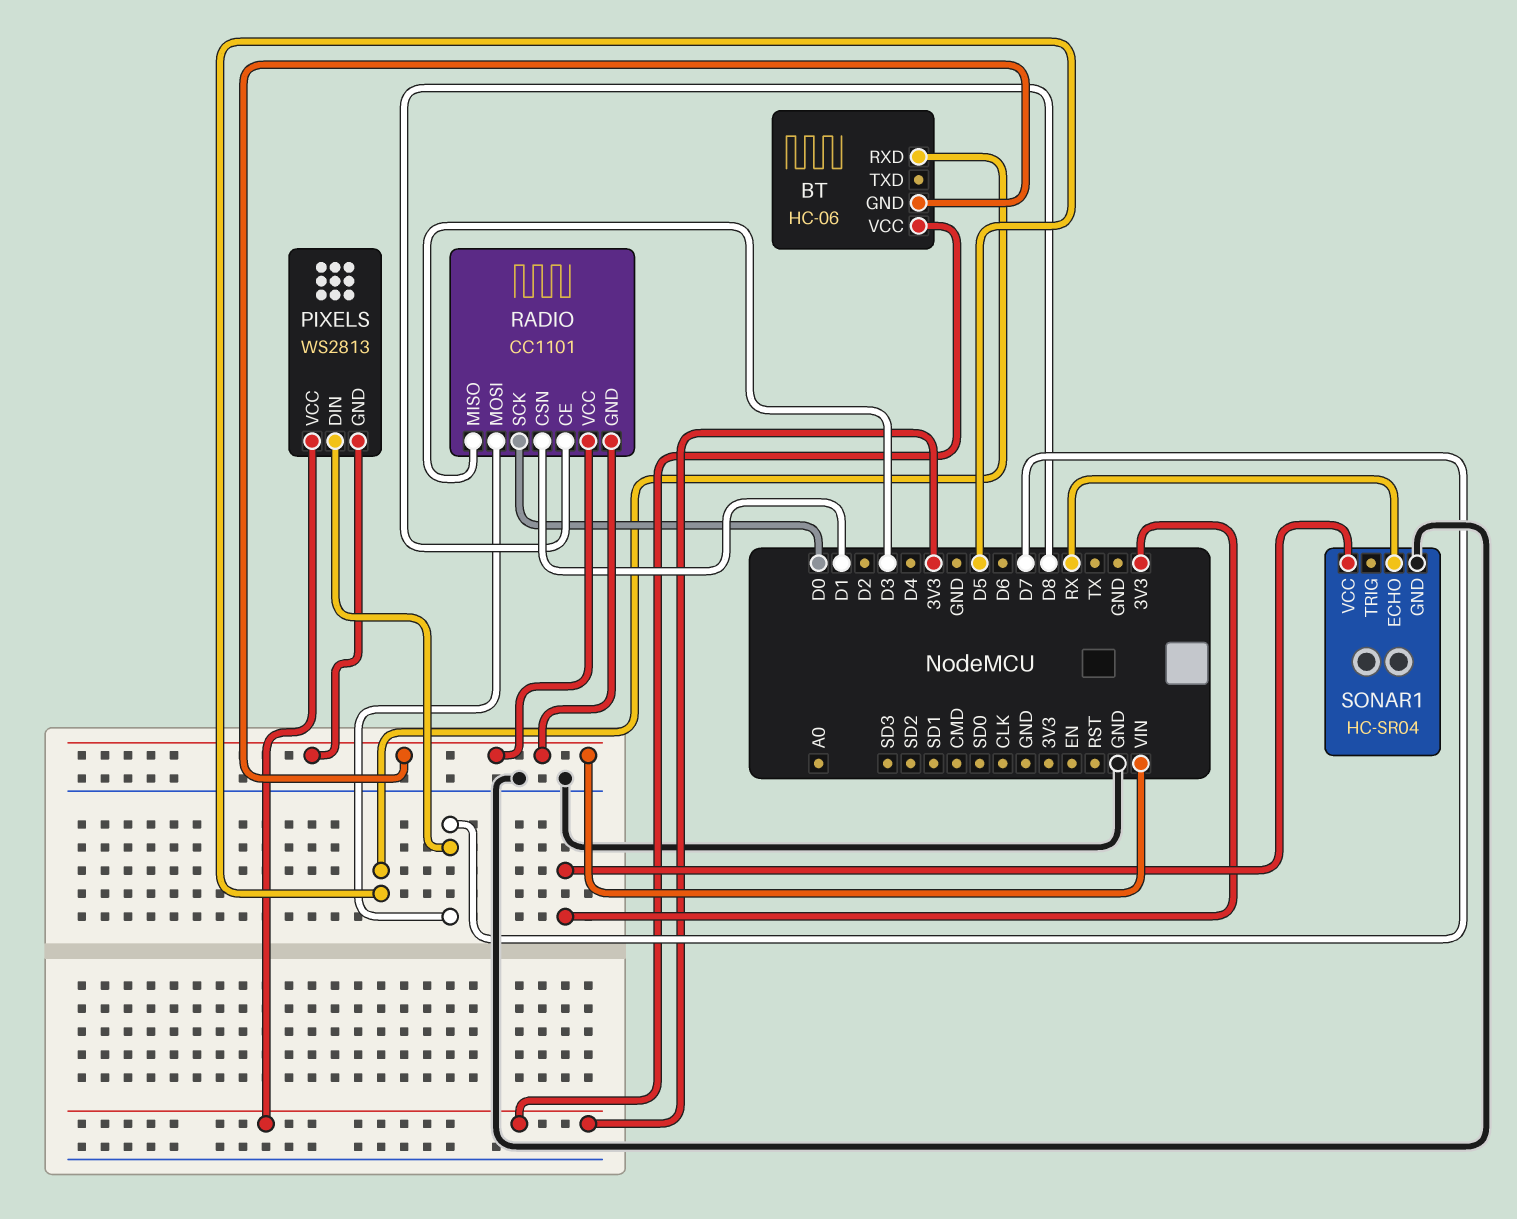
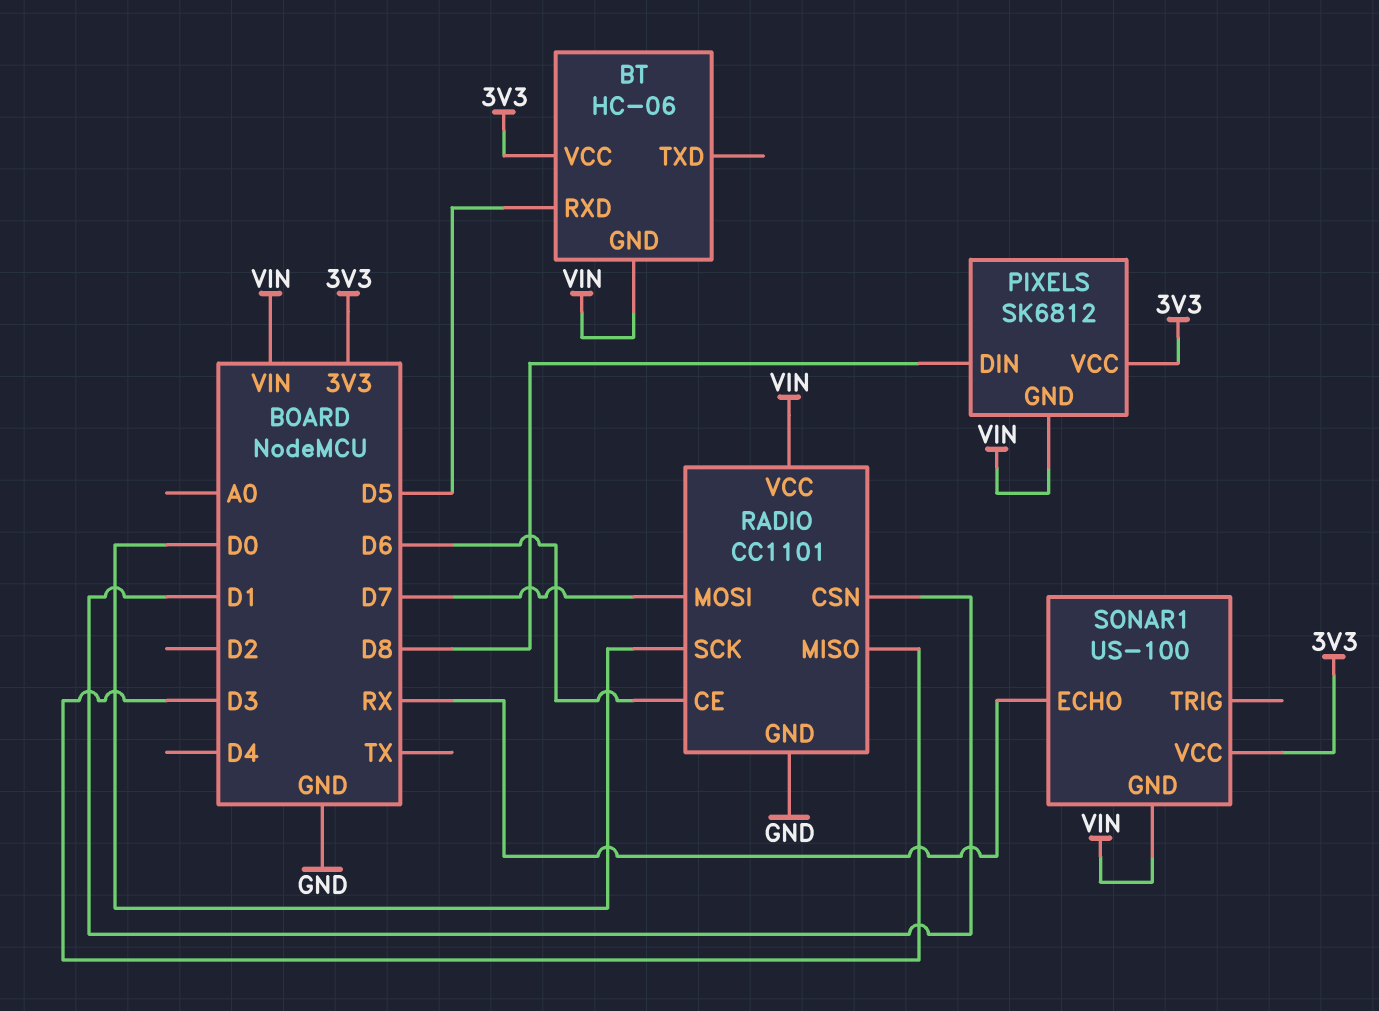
PIXELS: WS2813 -> SK6812
PIXELS pin DIN: D7 -> D8
RADIO pin CE: D8 -> D6
RADIO pin GND: VIN -> GND
SONAR1: HC-SR04 -> US-100
SONAR1 pin GND: GND -> VIN

